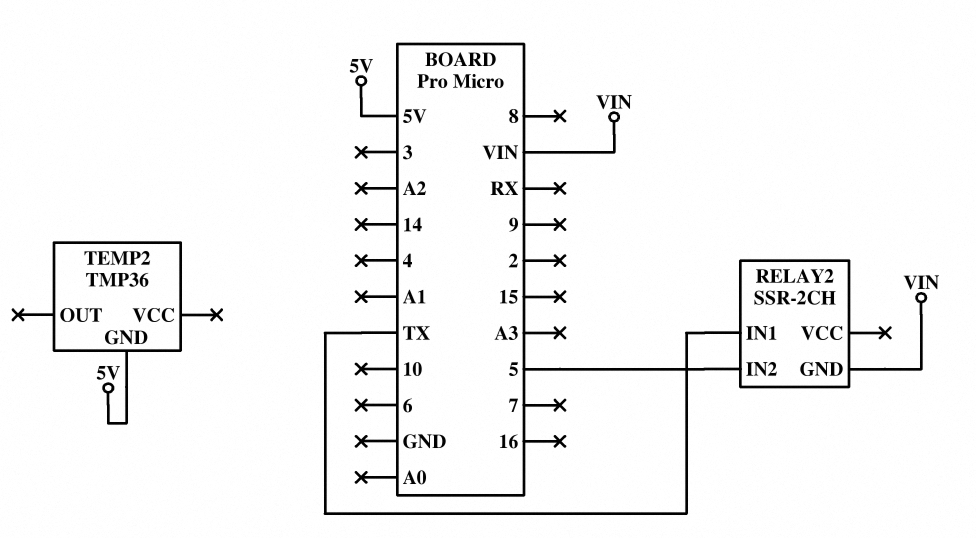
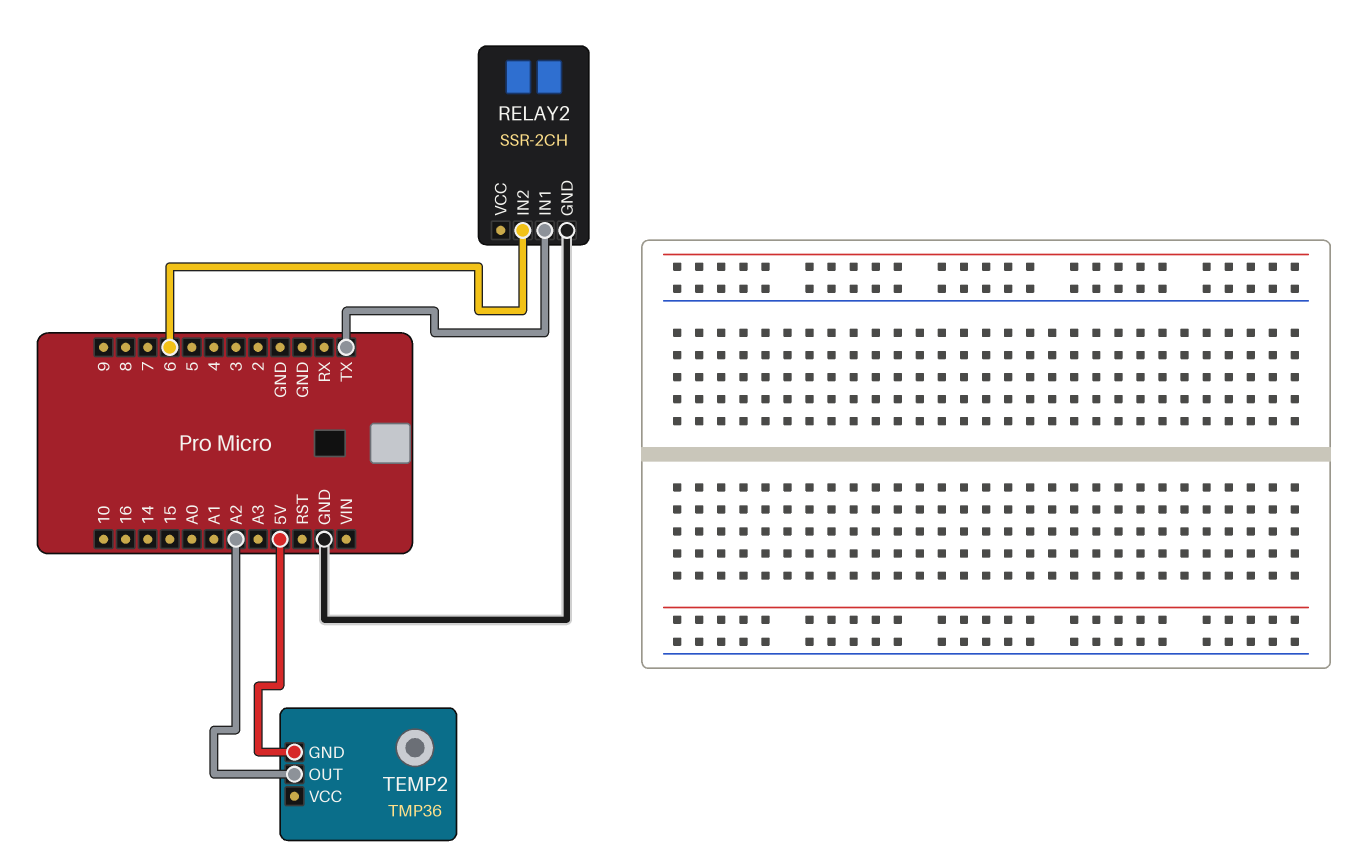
RELAY2 pin GND: VIN -> GND
RELAY2 pin IN2: 5 -> 6
TEMP2 pin OUT: none -> A2

